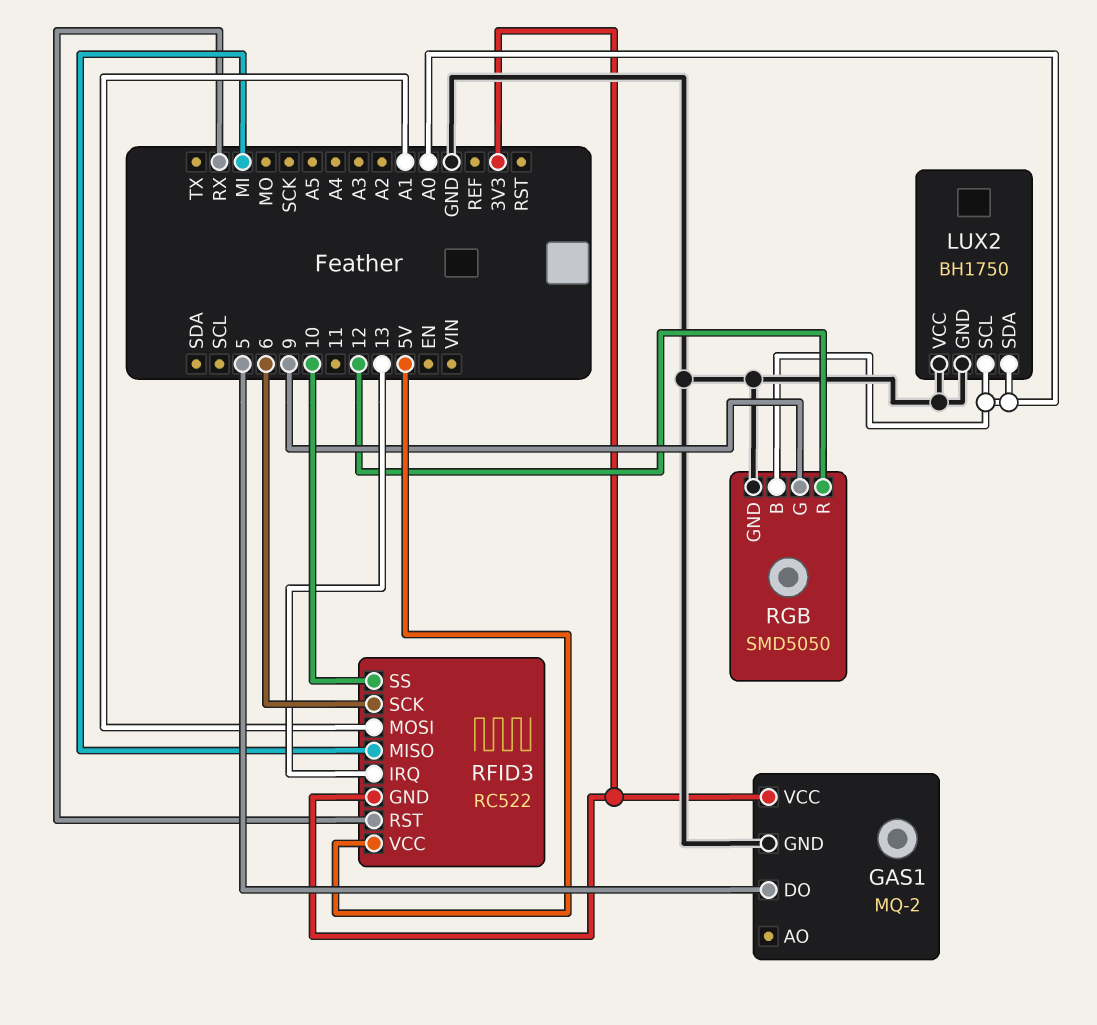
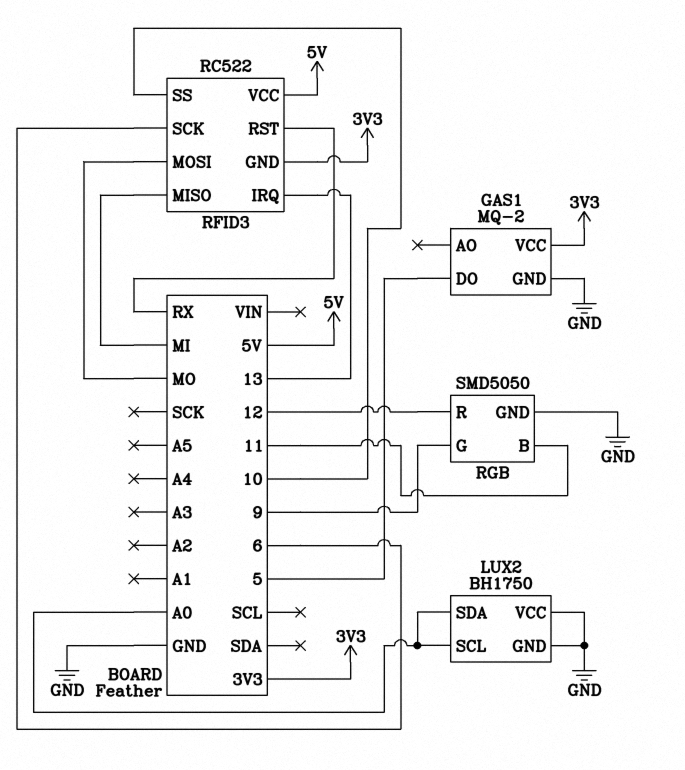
RFID3 pin MOSI: A1 -> MO
RGB pin B: A0 -> 11

